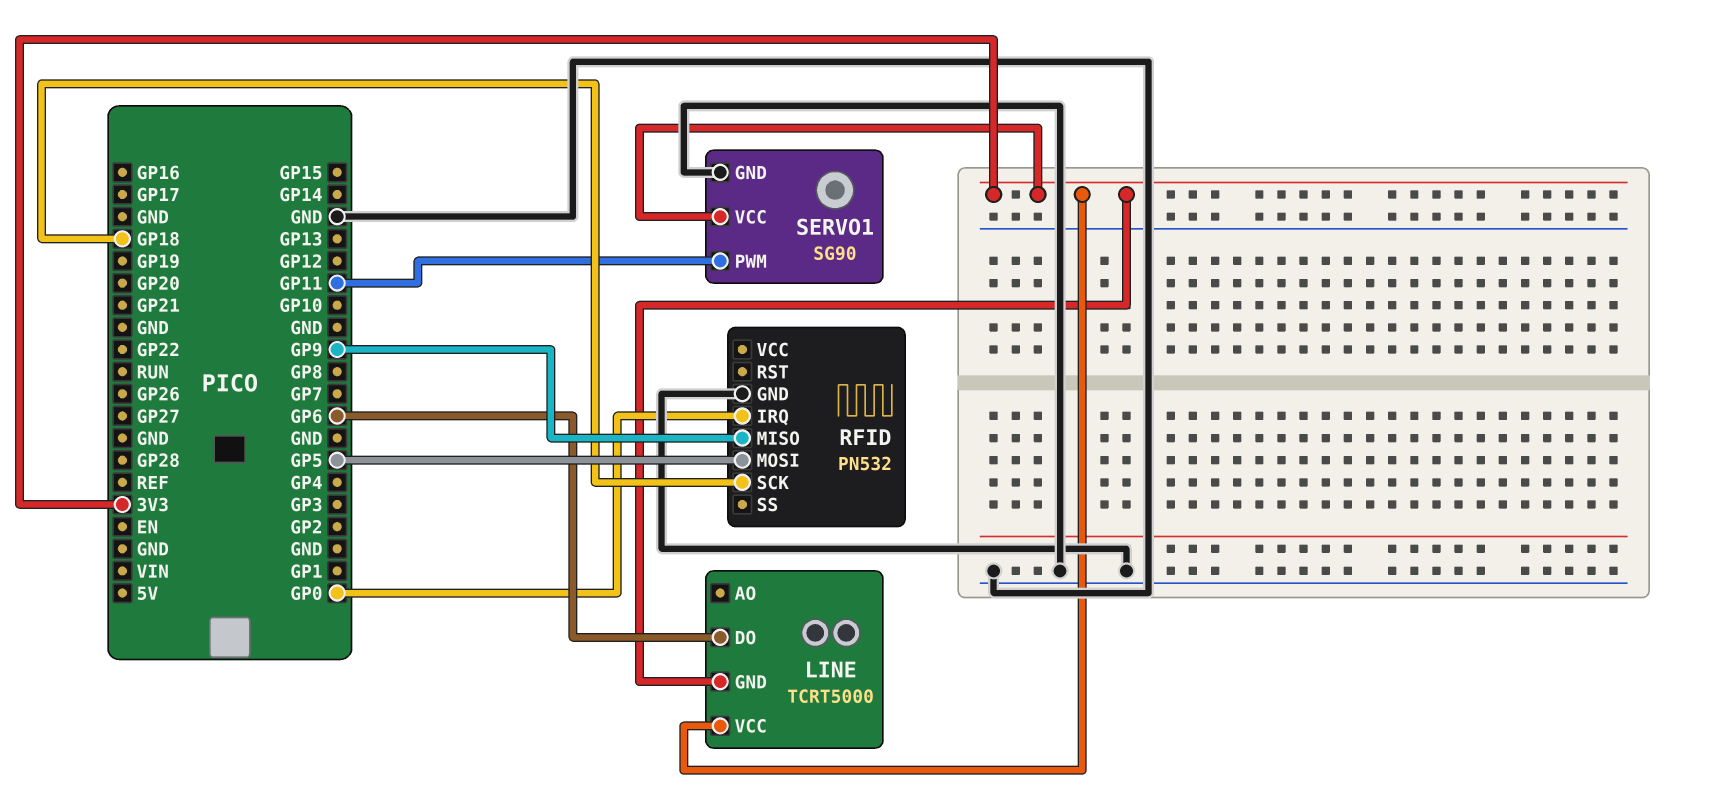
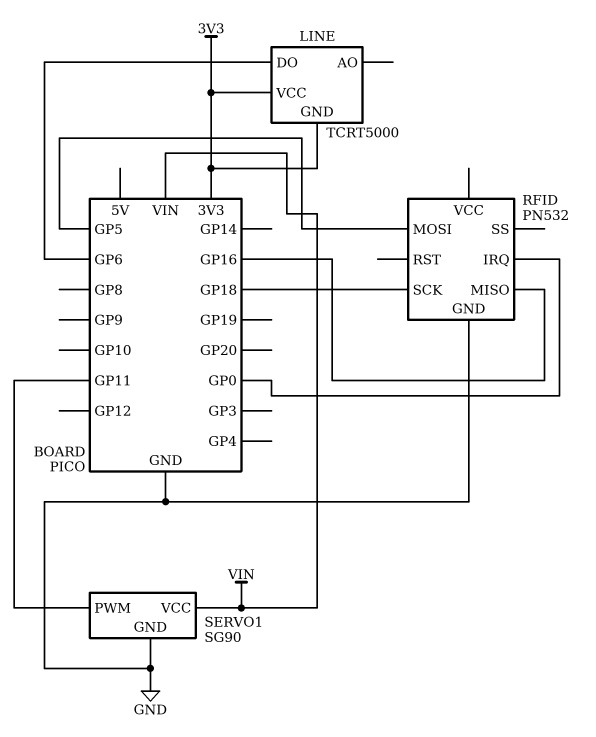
RFID pin MISO: GP9 -> GP16
SERVO1 pin VCC: 3V3 -> VIN

